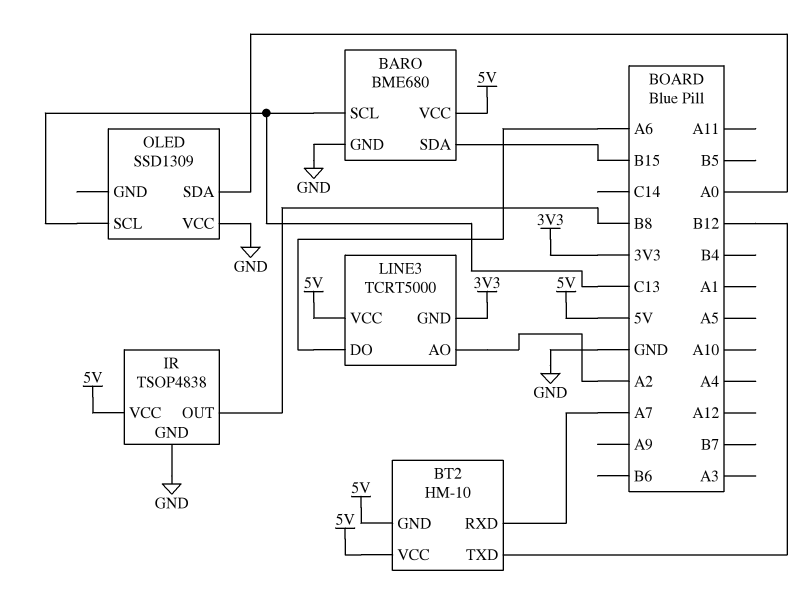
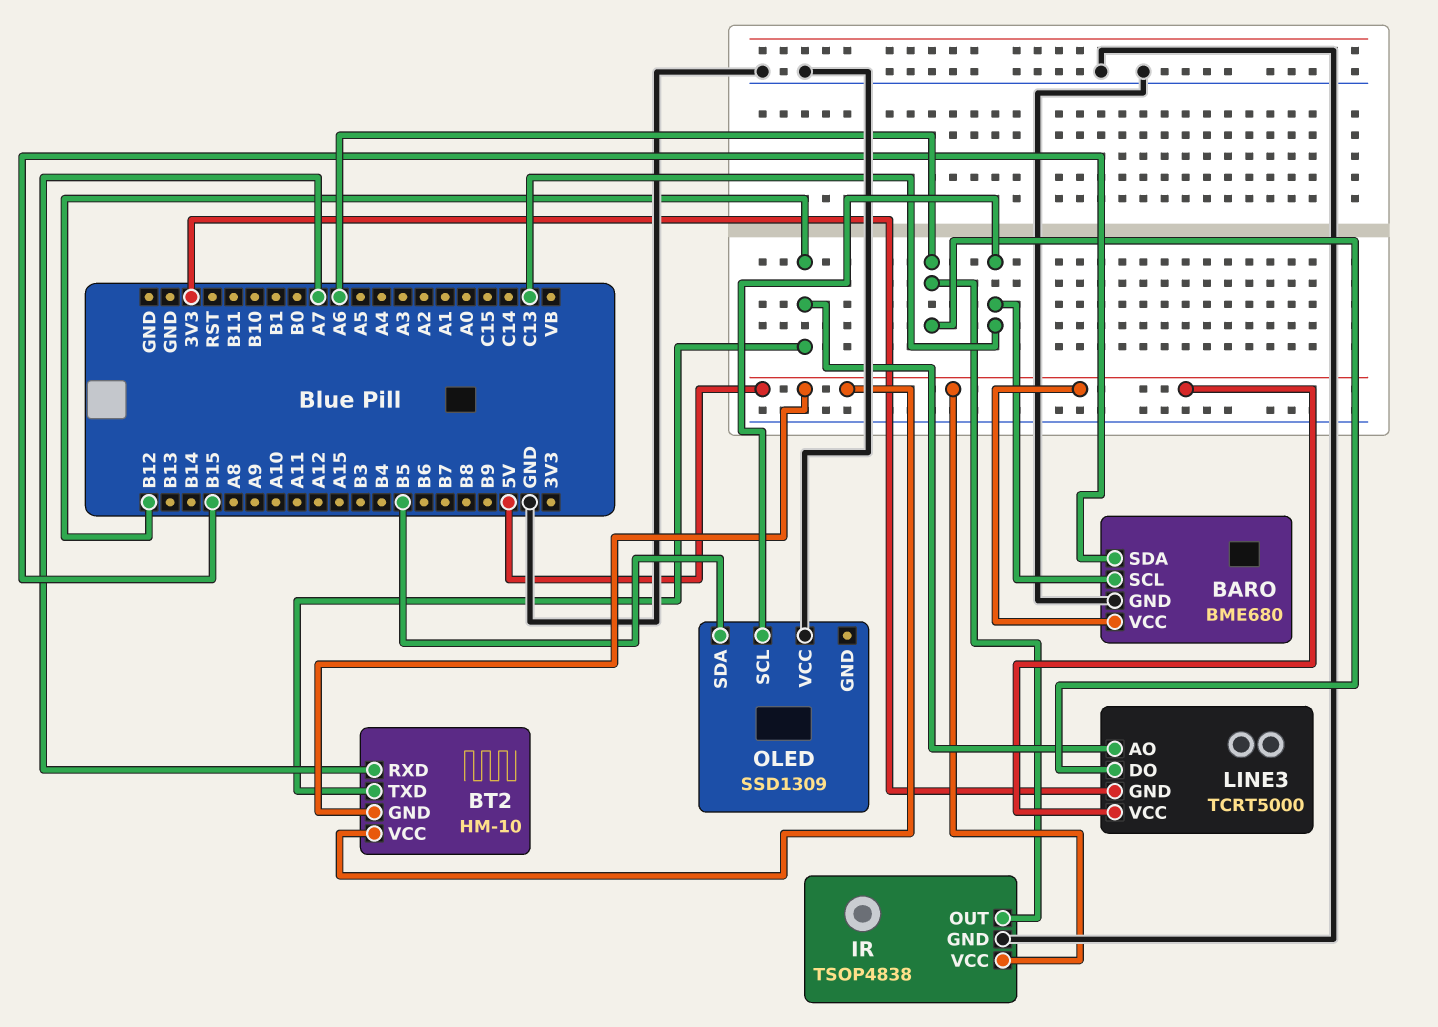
IR pin OUT: B8 -> A6
LINE3 pin AO: A2 -> B12
OLED pin SDA: A0 -> B5

